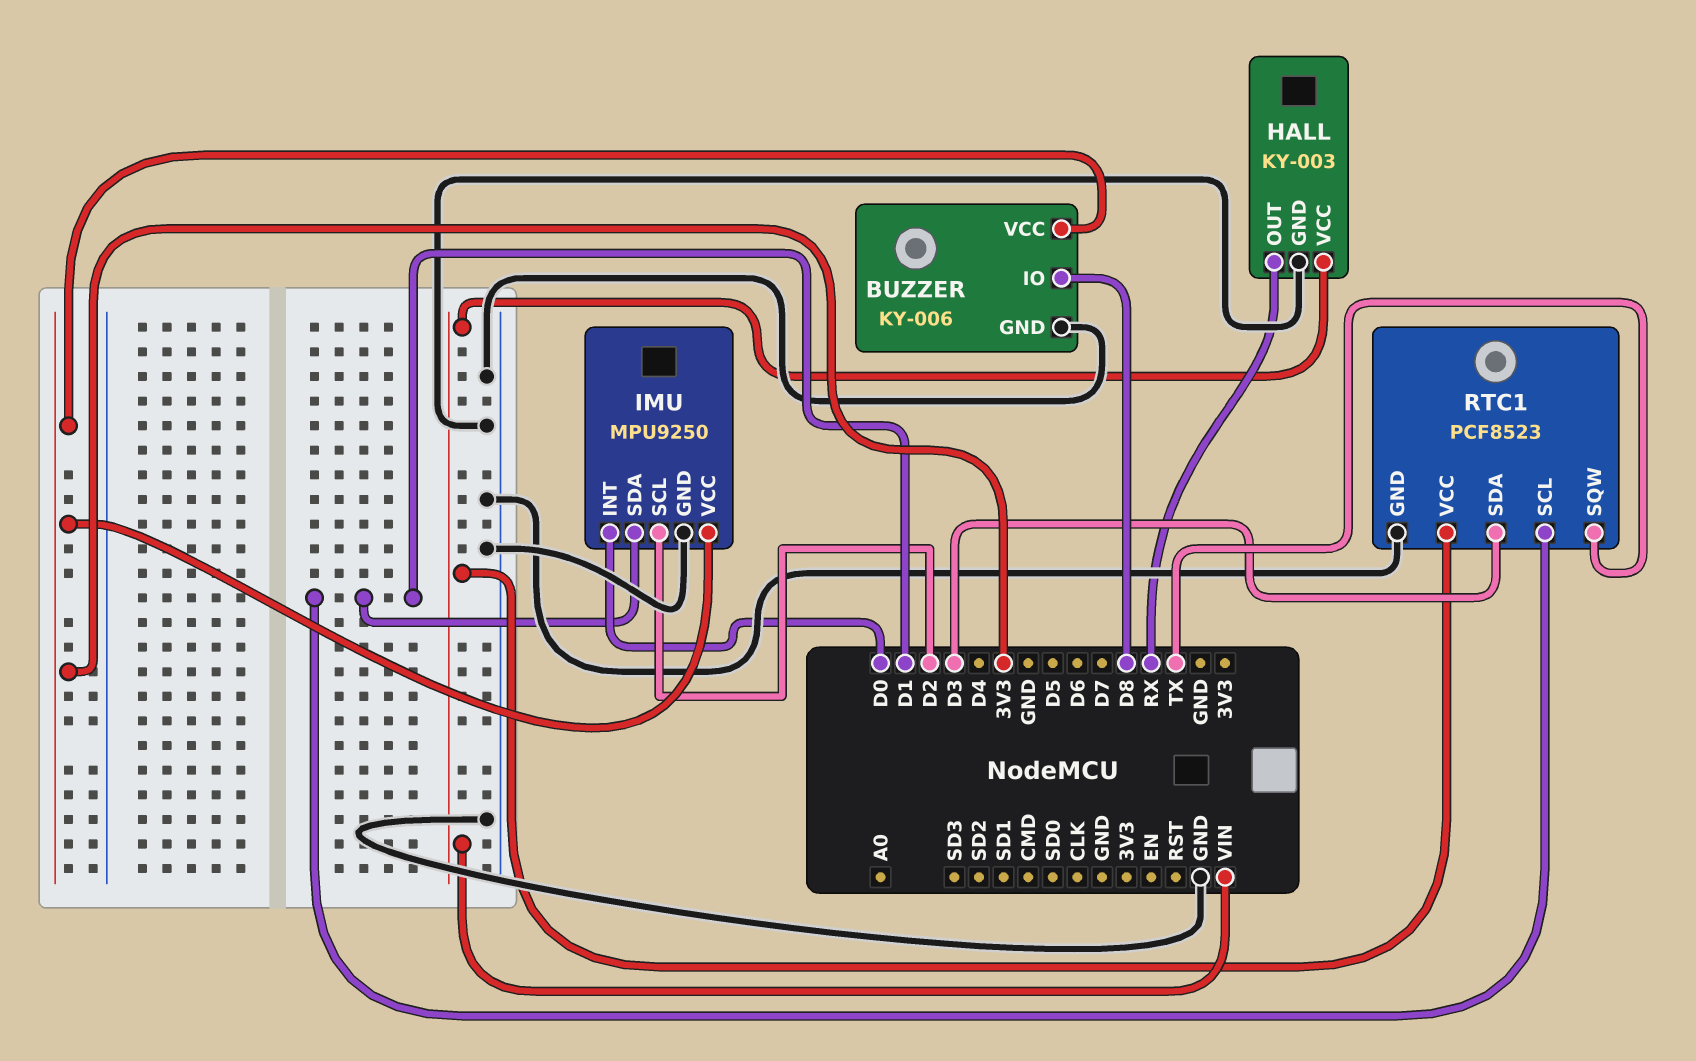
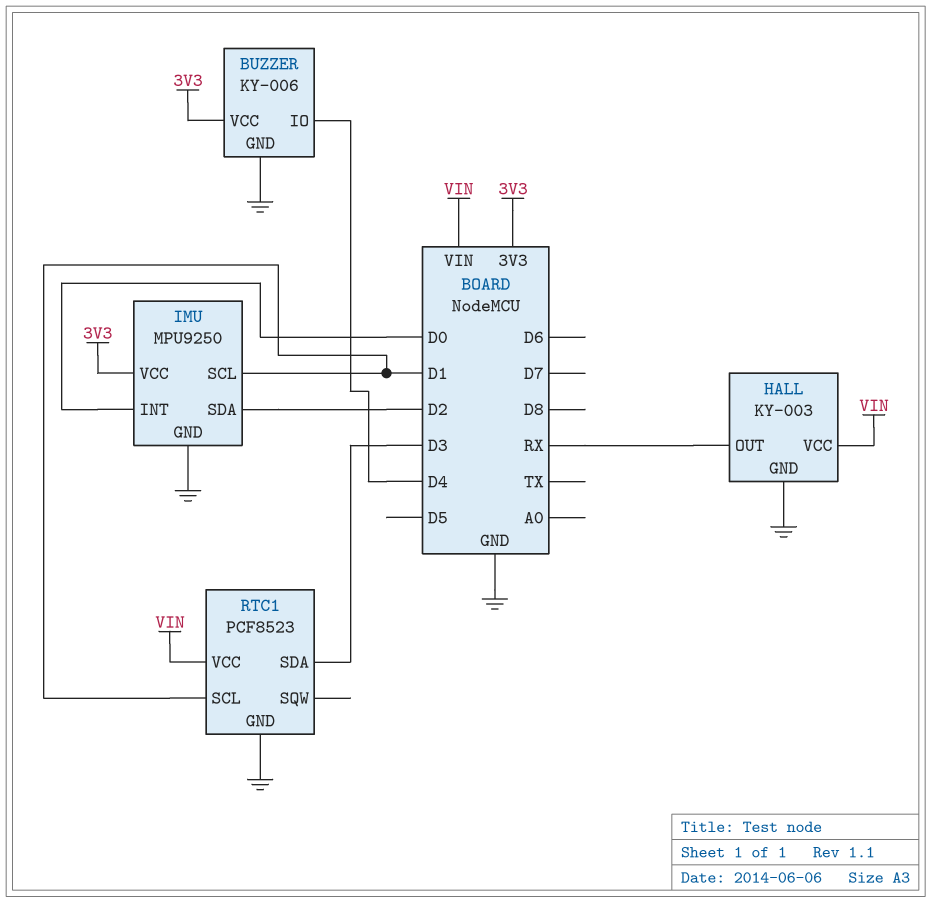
BUZZER pin IO: D8 -> D4
IMU pin SCL: D2 -> D1
IMU pin SDA: D1 -> D2
RTC1 pin SQW: TX -> none

